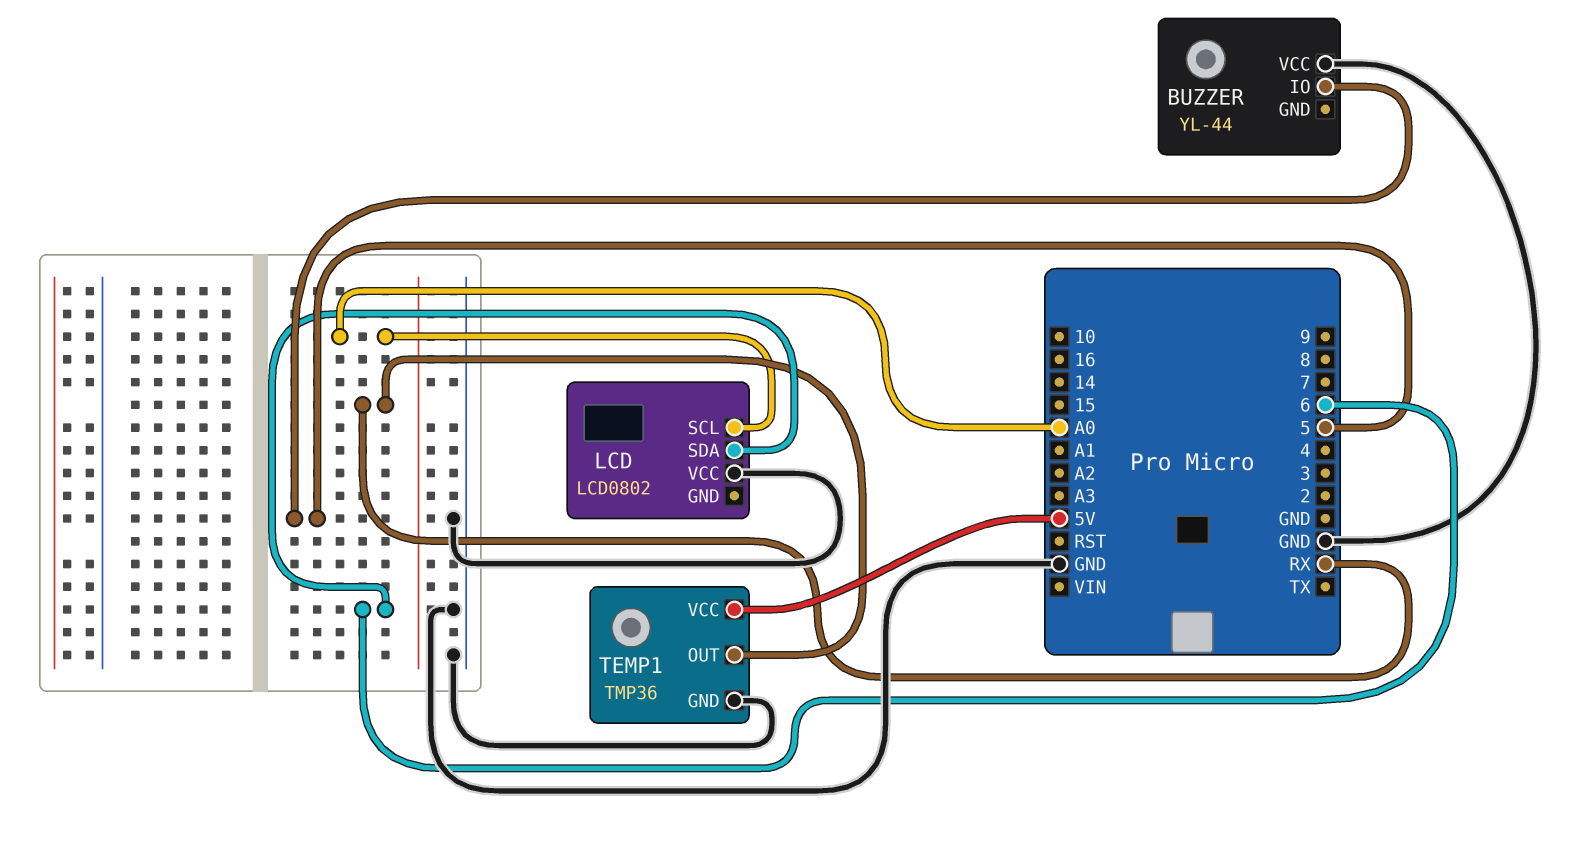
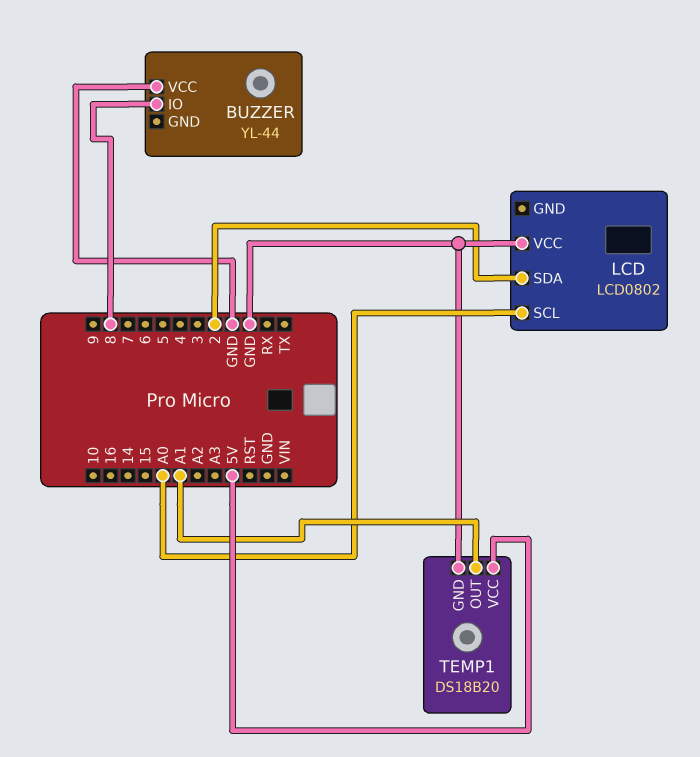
BUZZER pin IO: 5 -> 8
LCD pin SDA: 6 -> 2
TEMP1: TMP36 -> DS18B20
TEMP1 pin OUT: RX -> A1

